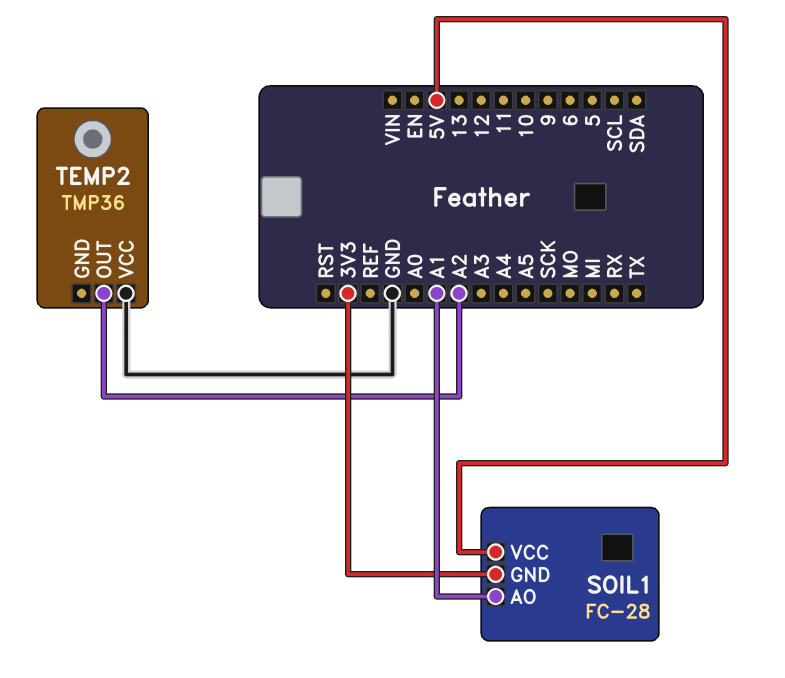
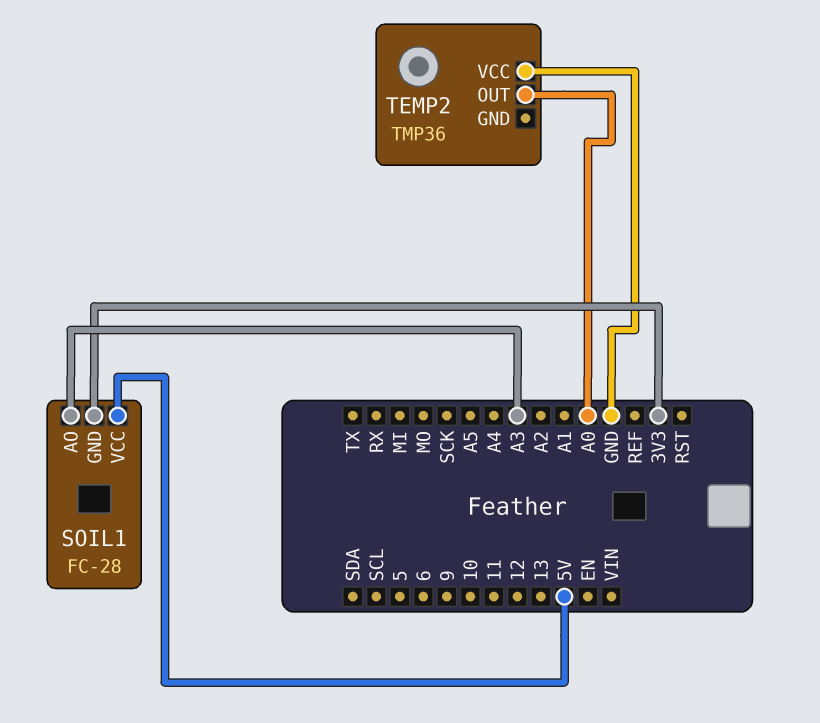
SOIL1 pin AO: A1 -> A3
TEMP2 pin OUT: A2 -> A0

